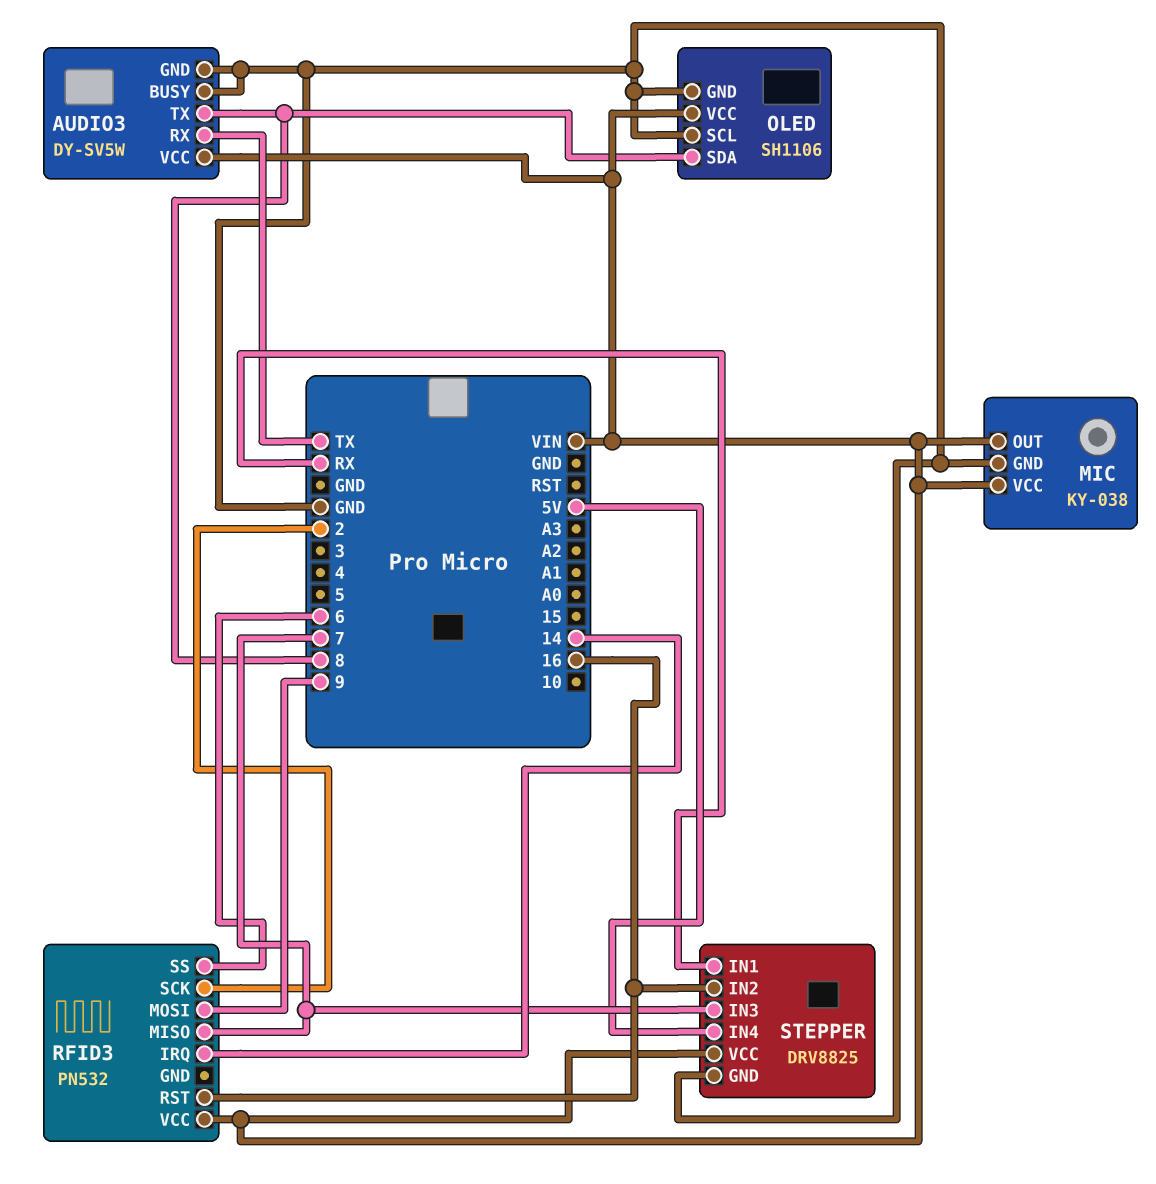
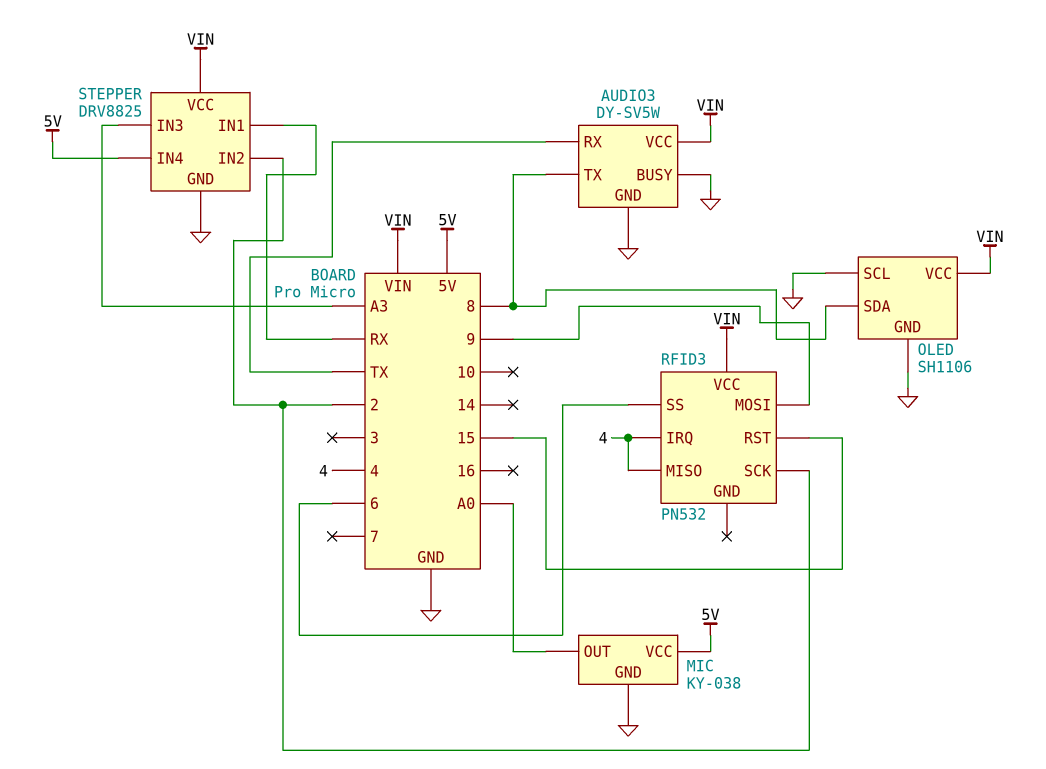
MIC pin OUT: VIN -> A0
MIC pin VCC: VIN -> 5V
RFID3 pin IRQ: 14 -> 4
RFID3 pin MISO: 7 -> 4
RFID3 pin RST: 16 -> 15
STEPPER pin IN2: 16 -> 2
STEPPER pin IN3: 7 -> A3

